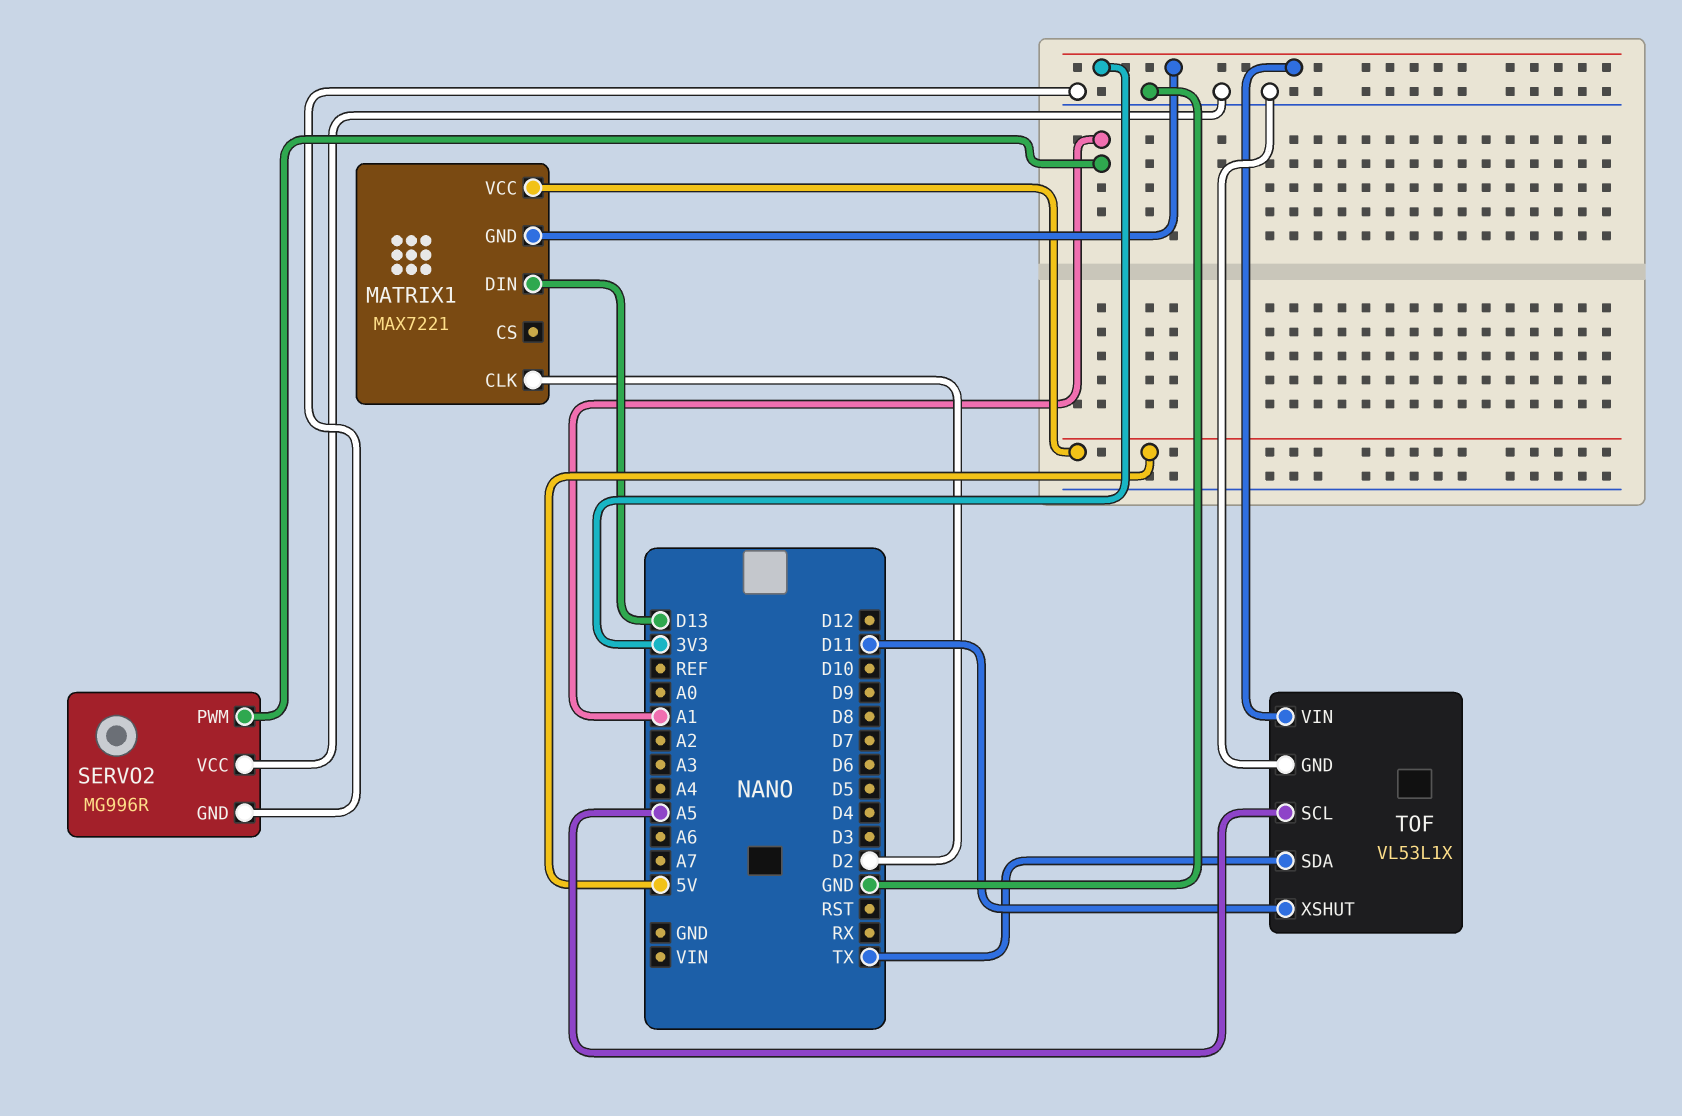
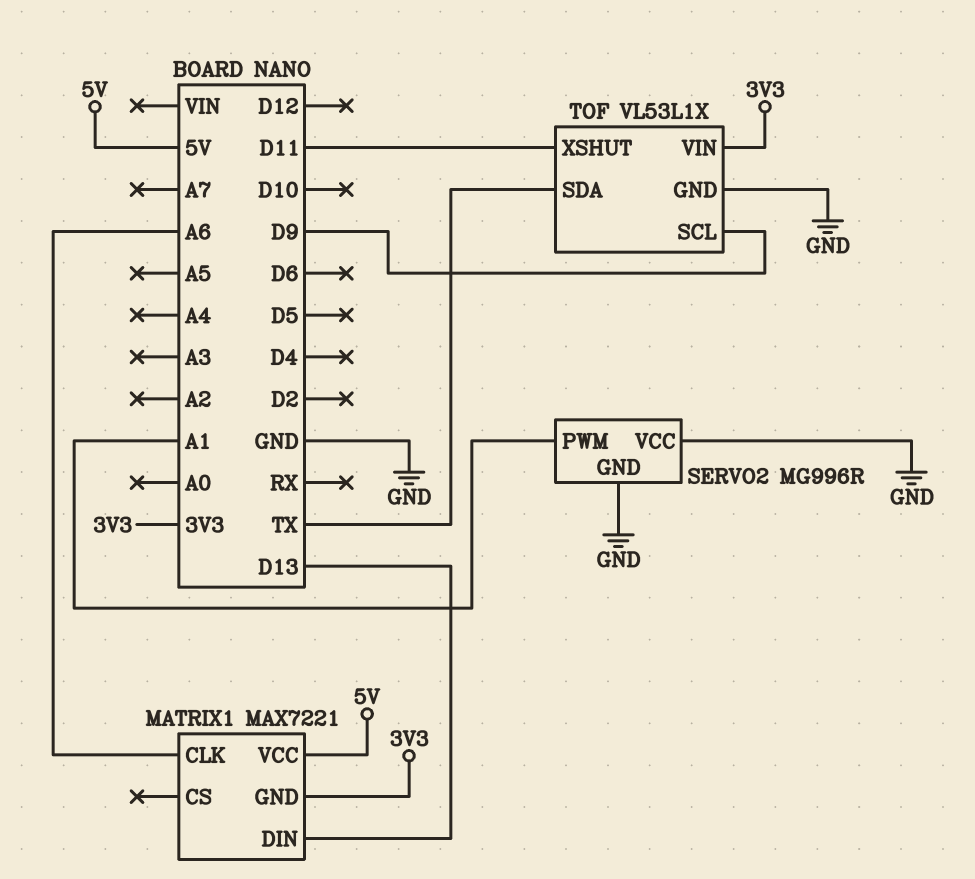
MATRIX1 pin CLK: D2 -> A6
TOF pin SCL: A5 -> D9

